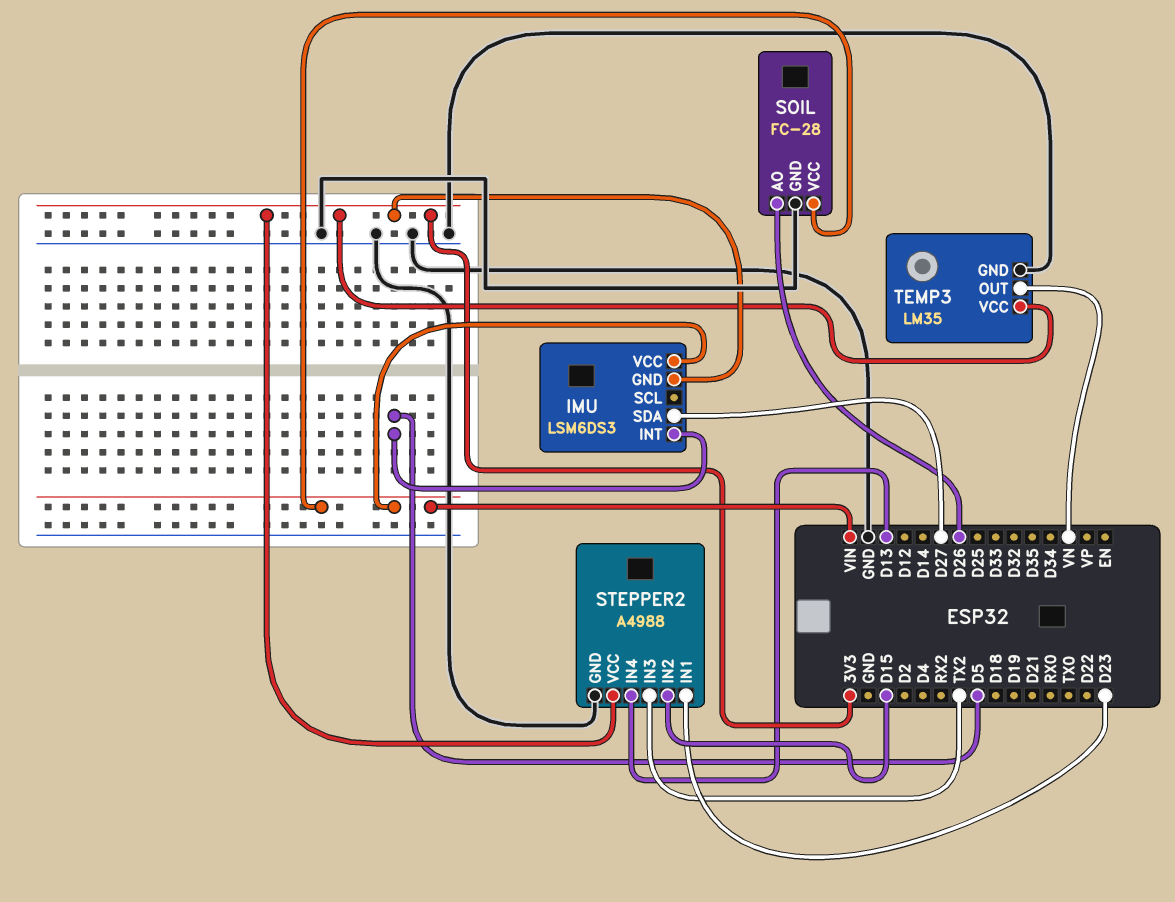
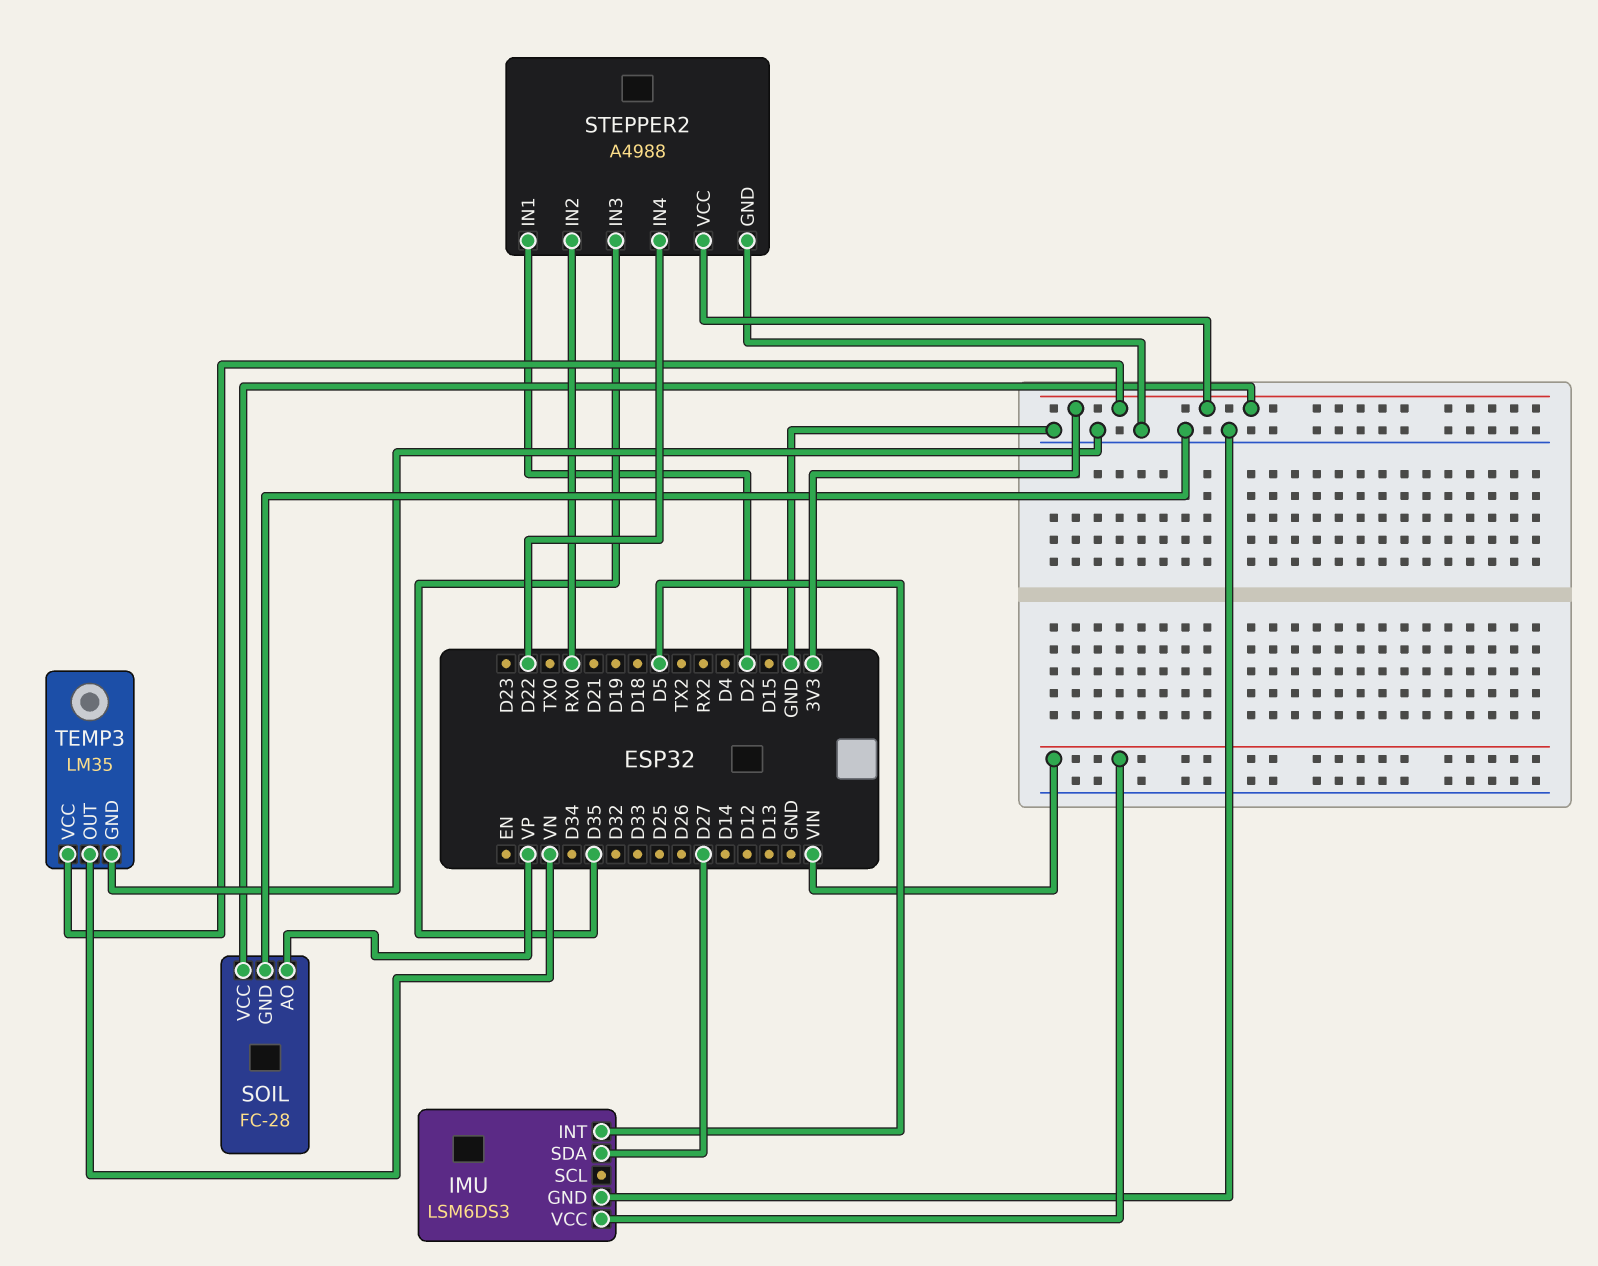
IMU pin GND: 3V3 -> GND
SOIL pin AO: D26 -> VP
SOIL pin VCC: VIN -> 3V3
STEPPER2 pin IN1: D23 -> D2
STEPPER2 pin IN2: D15 -> RX0
STEPPER2 pin IN3: TX2 -> D35
STEPPER2 pin IN4: D13 -> D22

